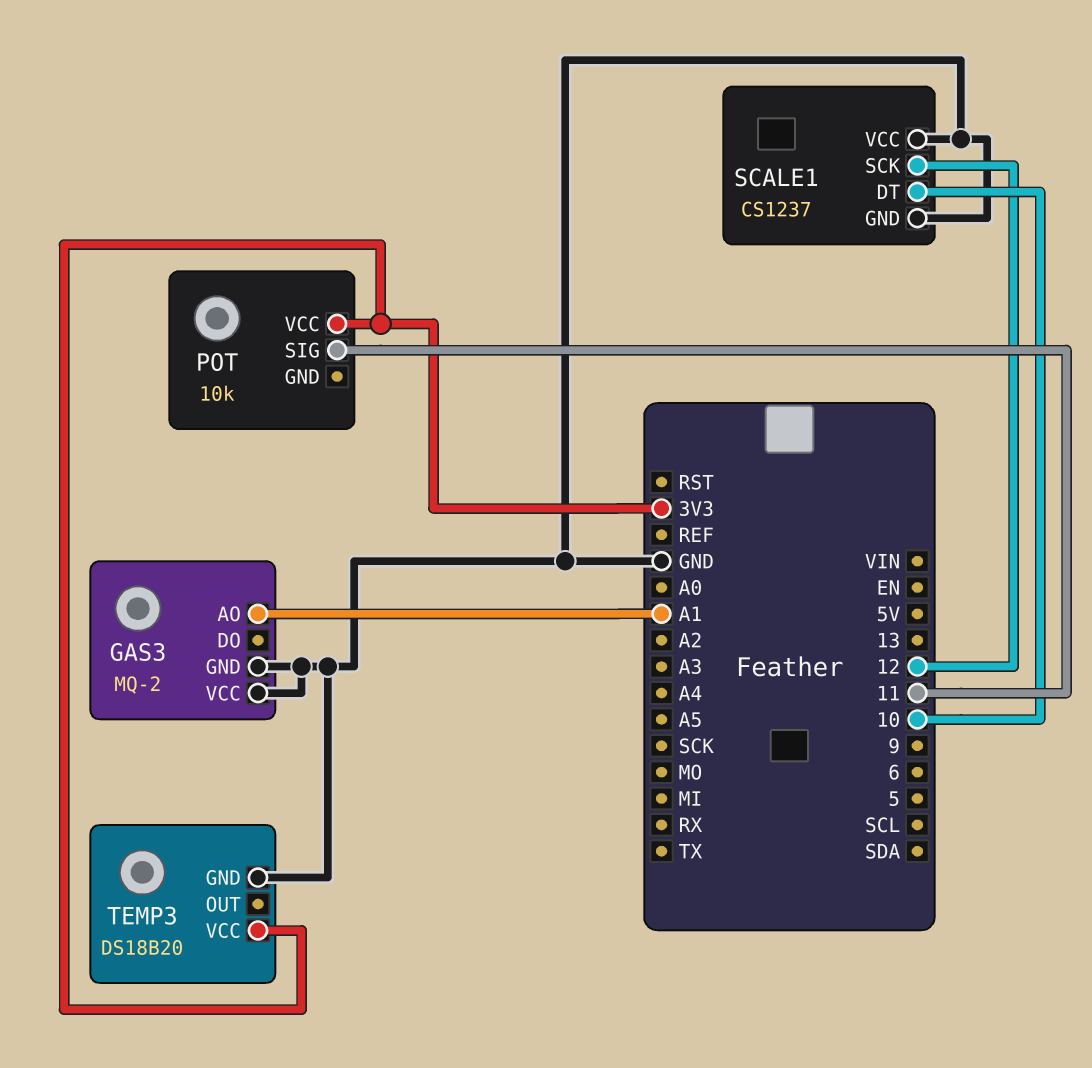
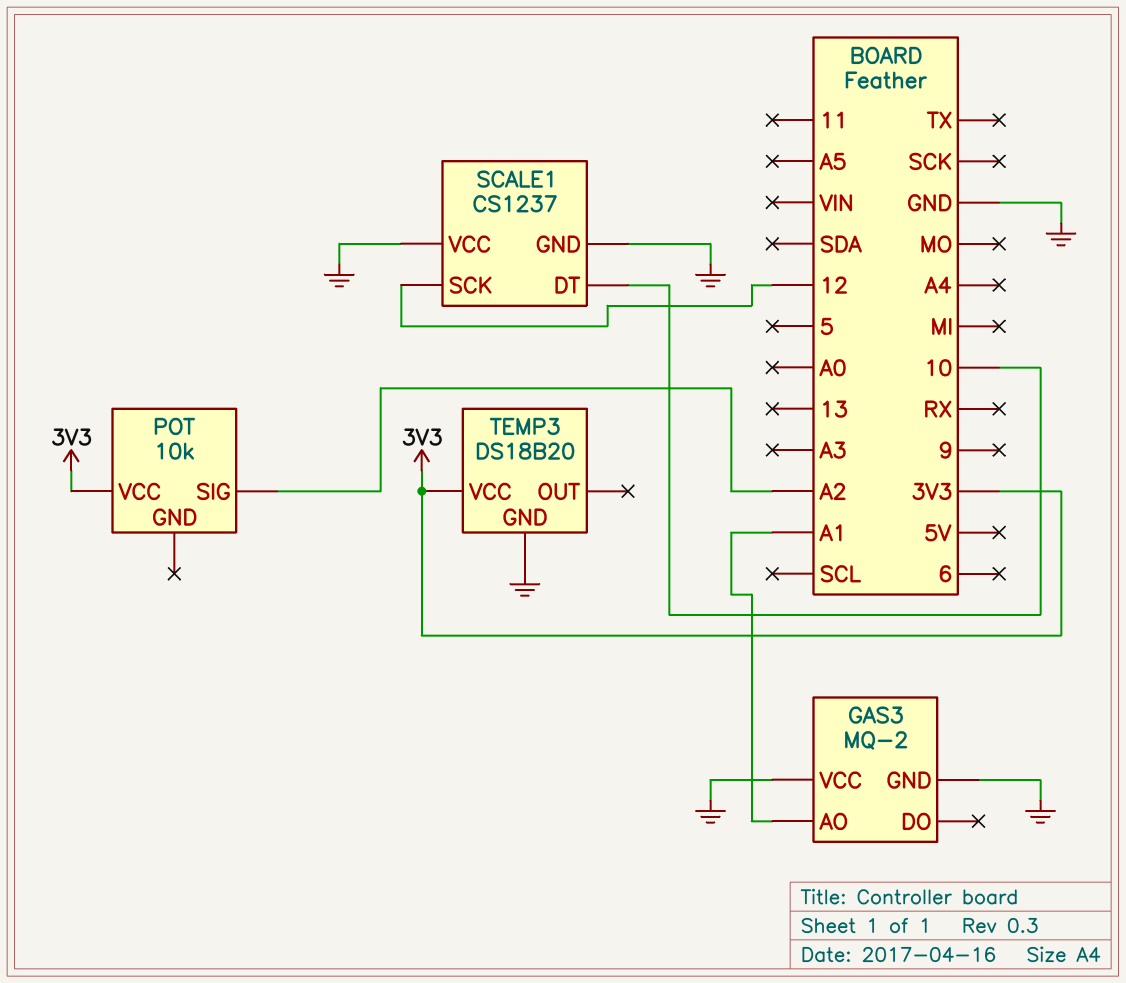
POT pin SIG: 11 -> A2

